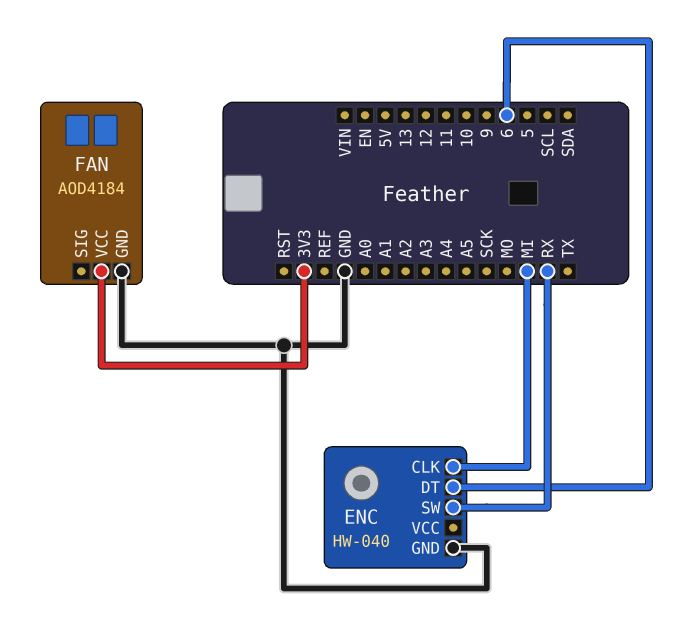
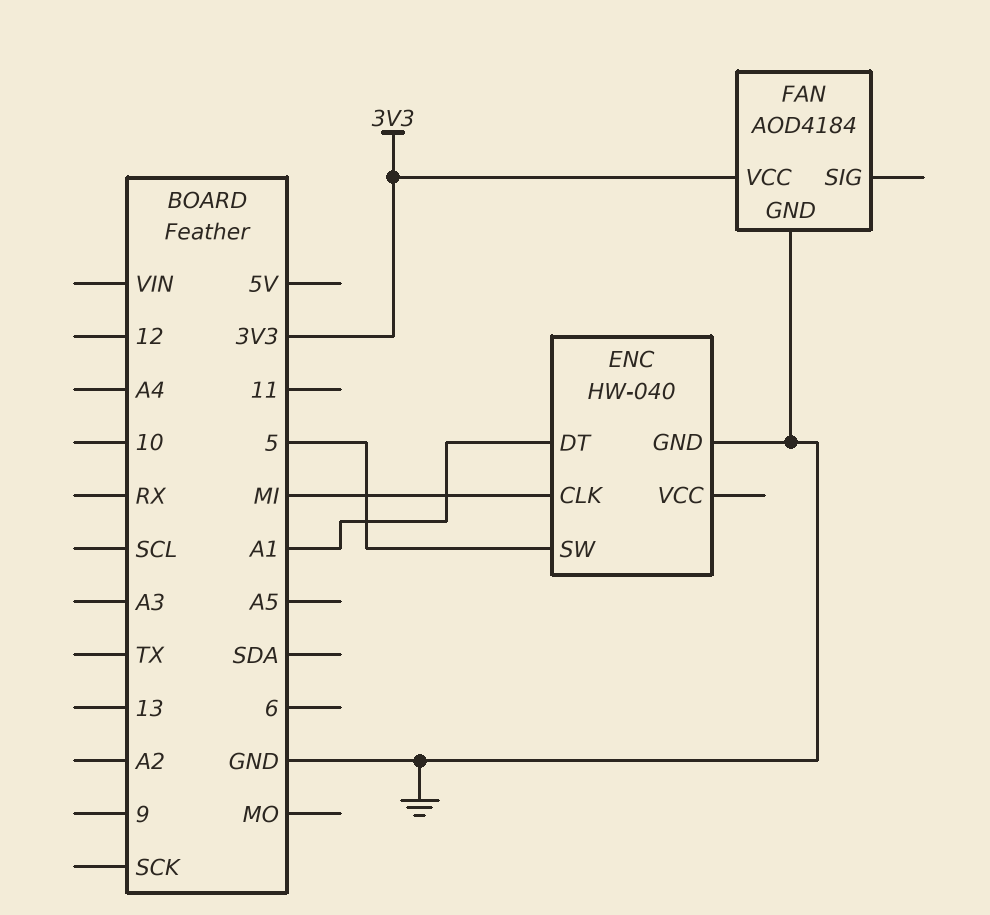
ENC pin DT: 6 -> A1
ENC pin SW: RX -> 5

